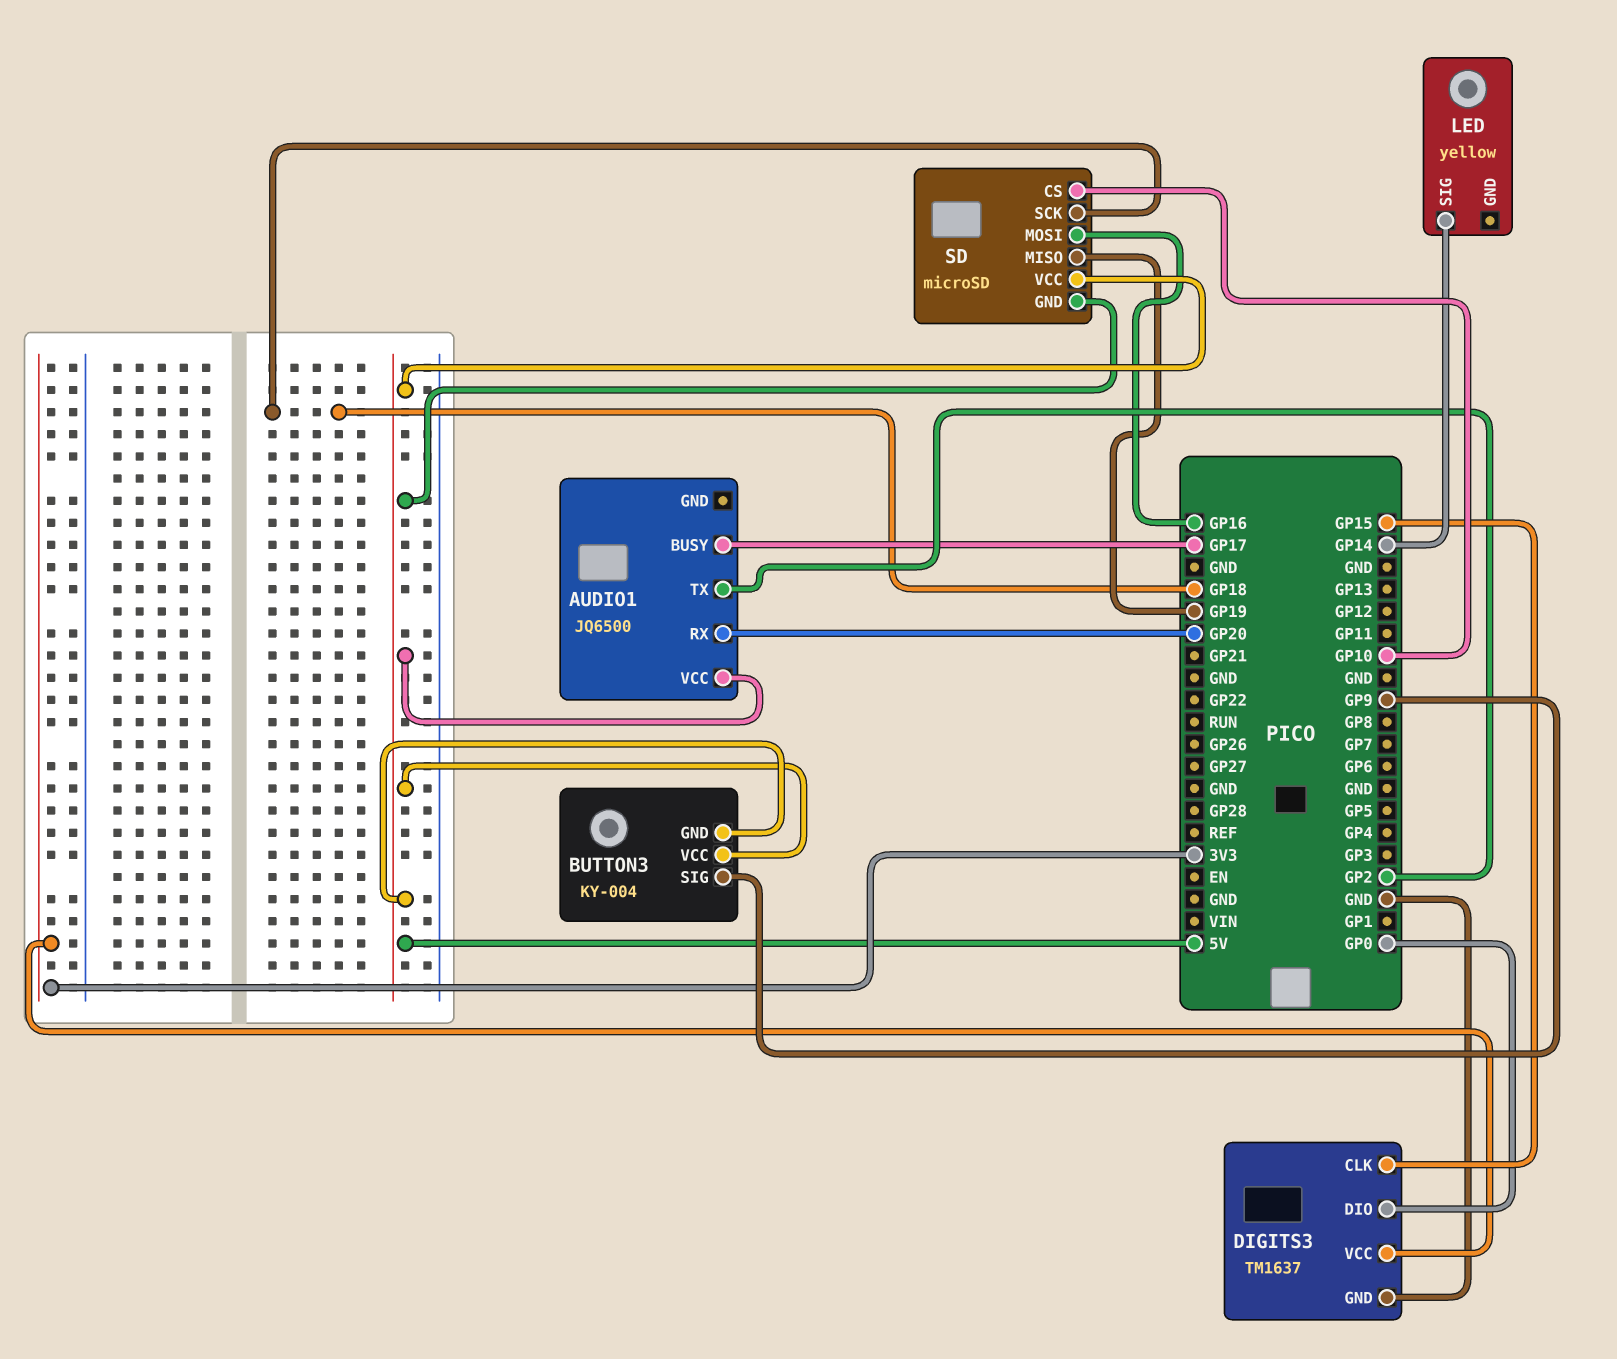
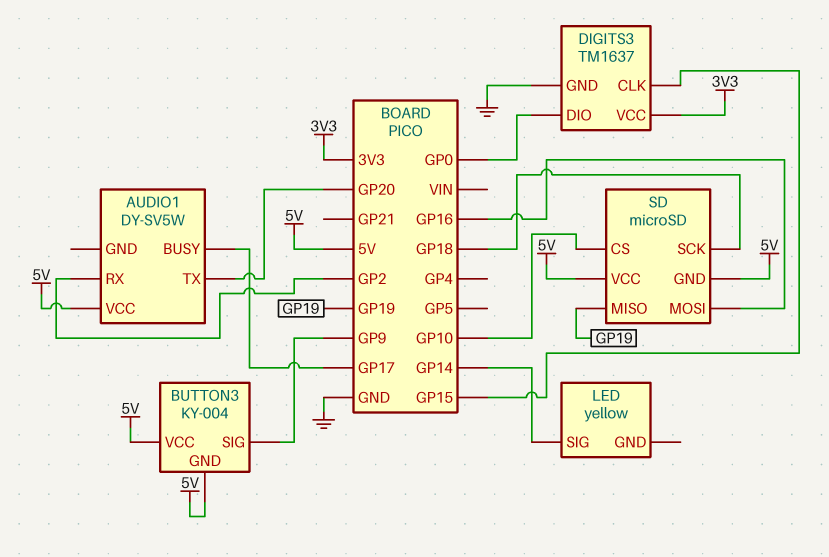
AUDIO1: JQ6500 -> DY-SV5W
AUDIO1 pin RX: GP20 -> GP2
AUDIO1 pin TX: GP2 -> GP20

